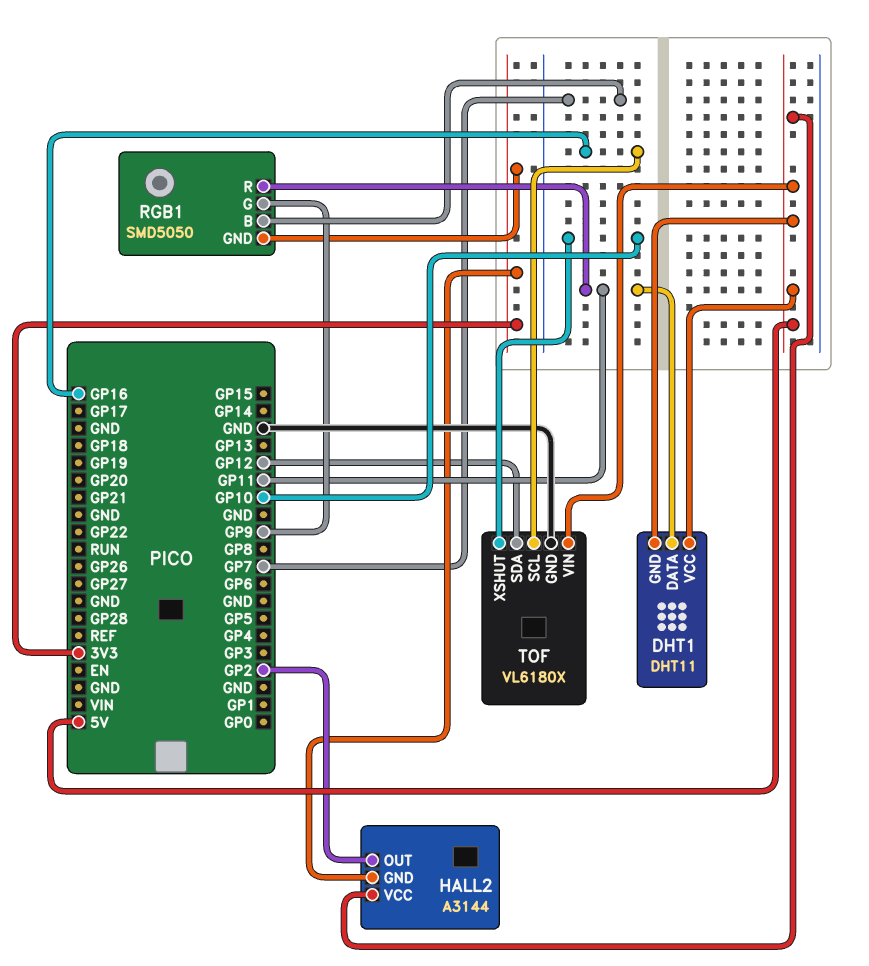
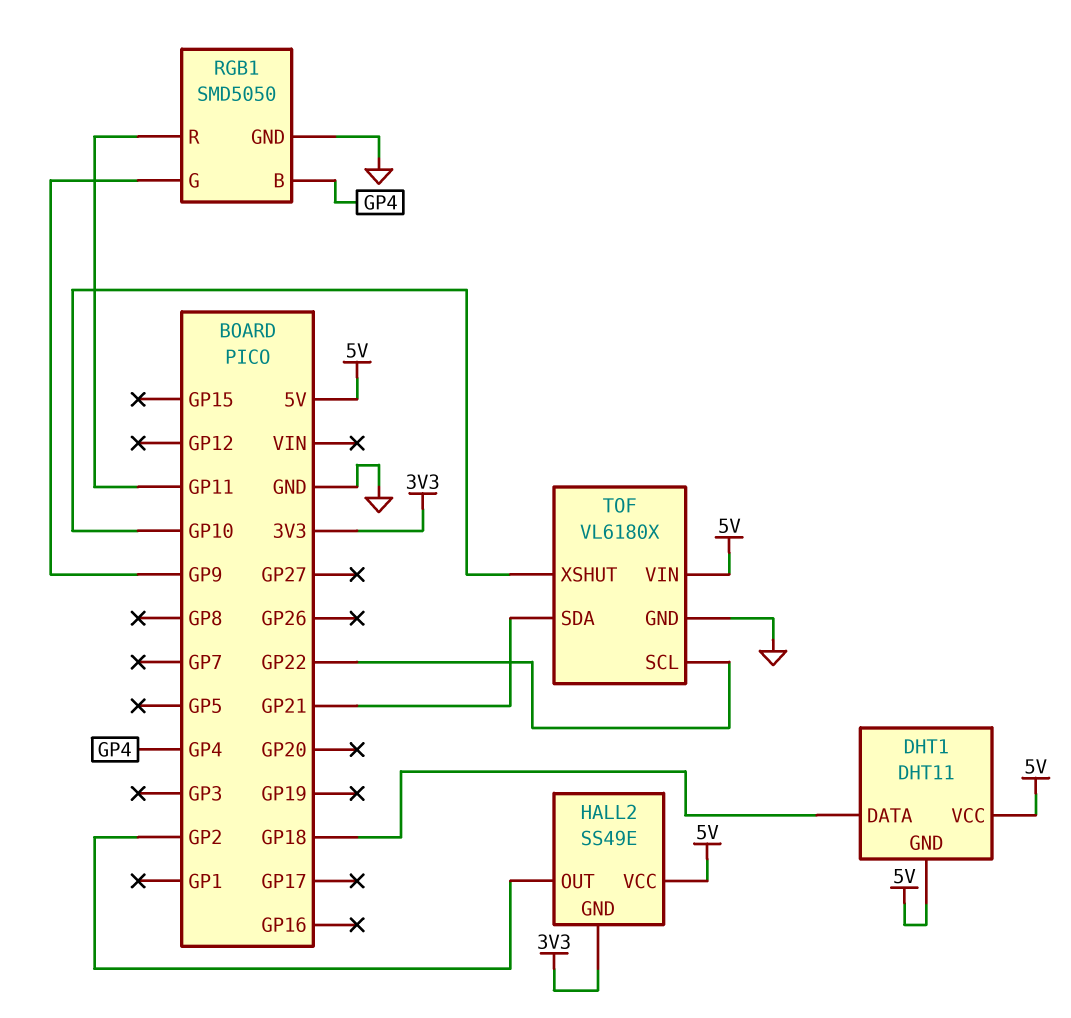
DHT1 pin DATA: GP11 -> GP18
HALL2: A3144 -> SS49E
RGB1 pin B: GP7 -> GP4
RGB1 pin GND: 3V3 -> GND
TOF pin SCL: GP16 -> GP22
TOF pin SDA: GP12 -> GP21

